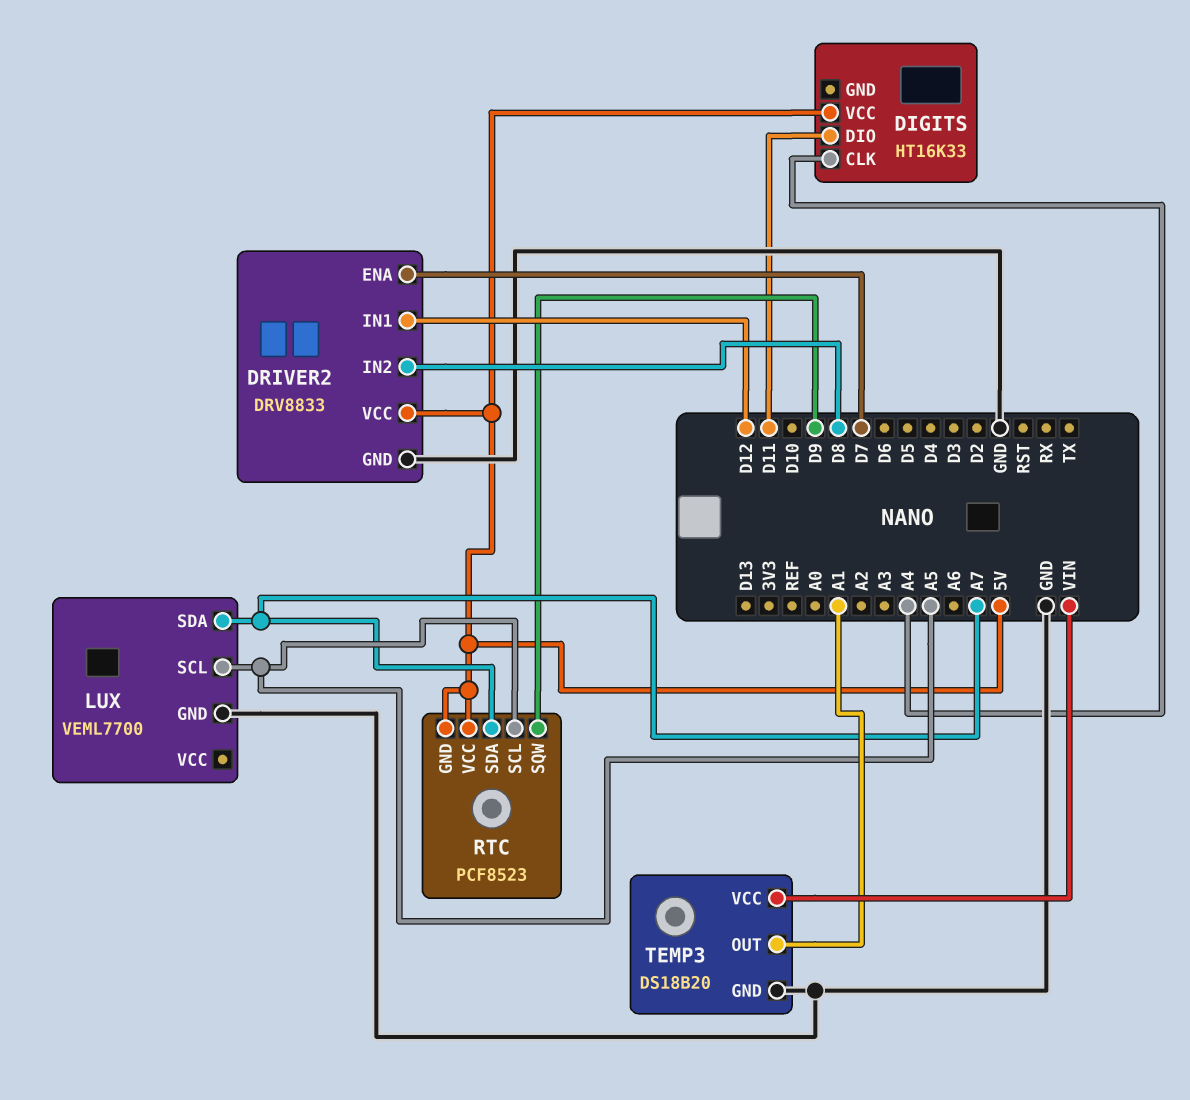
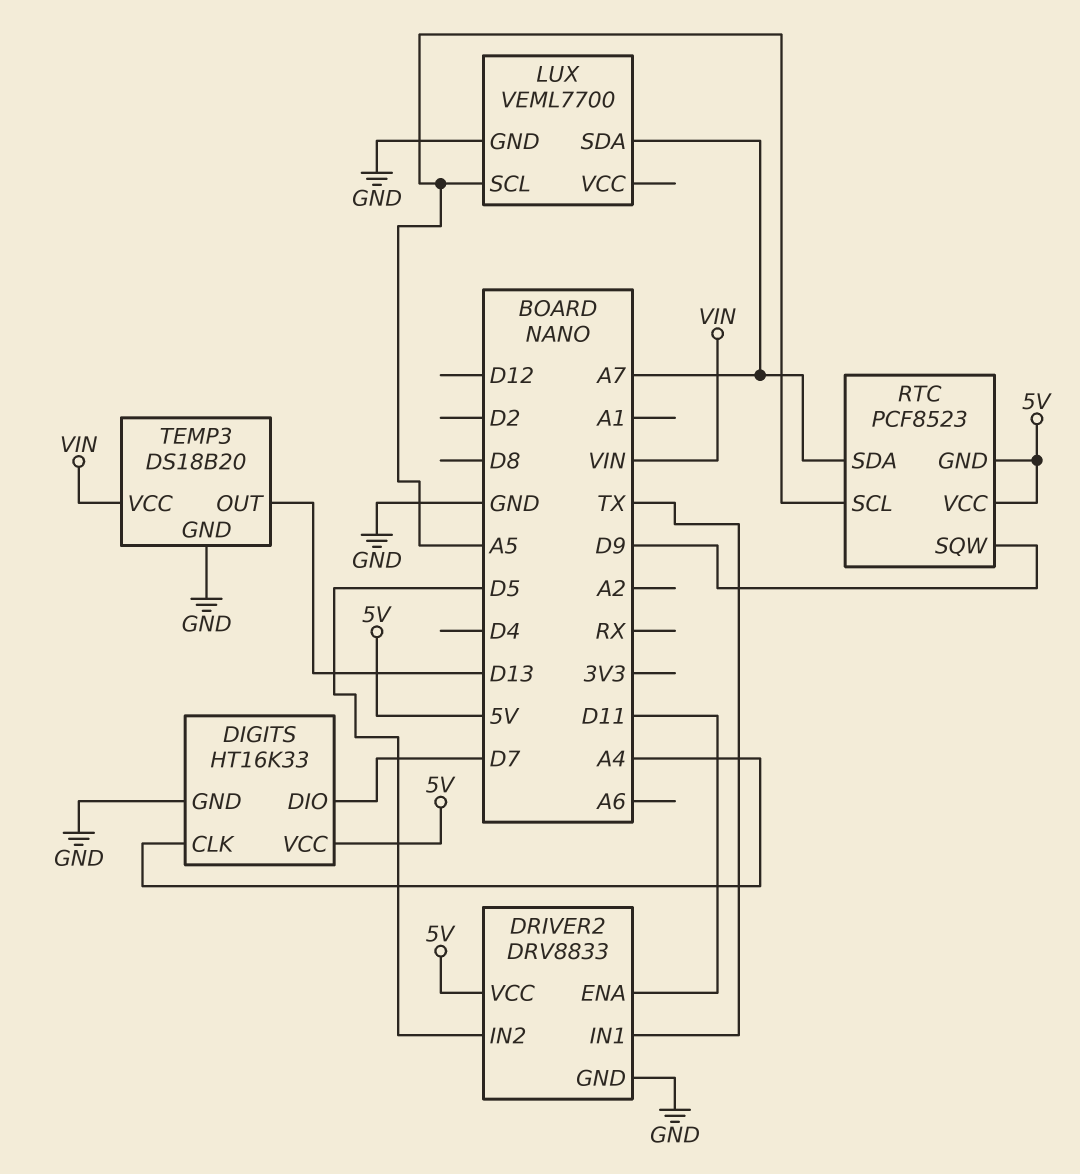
DIGITS pin DIO: D11 -> D7
DIGITS pin GND: none -> GND
DRIVER2 pin ENA: D7 -> D11
DRIVER2 pin IN1: D12 -> TX
DRIVER2 pin IN2: D8 -> D5
TEMP3 pin OUT: A1 -> D13

